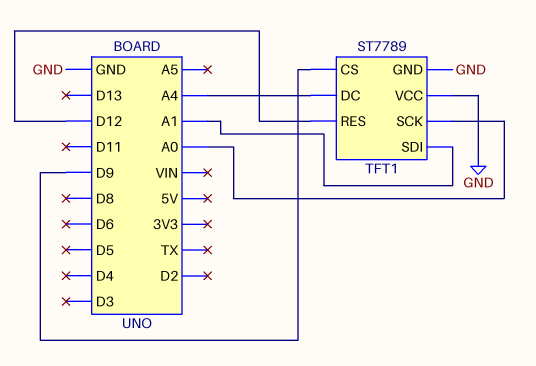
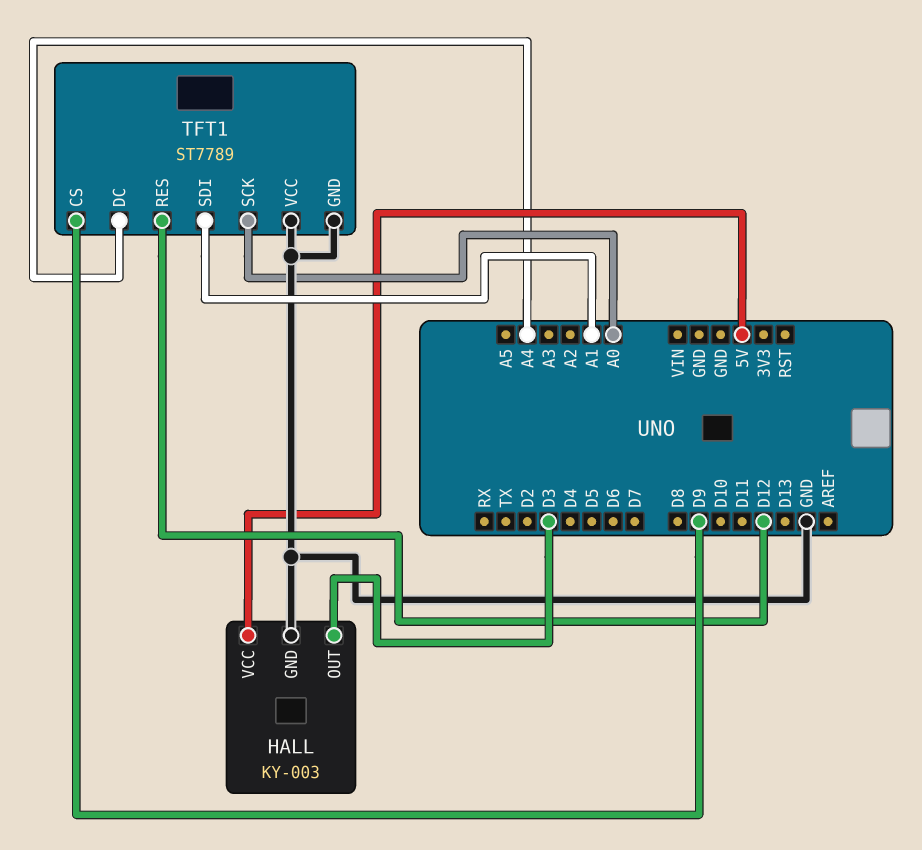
HALL: none -> KY-003
HALL pin GND: none -> GND
HALL pin OUT: none -> D3
HALL pin VCC: none -> 5V

